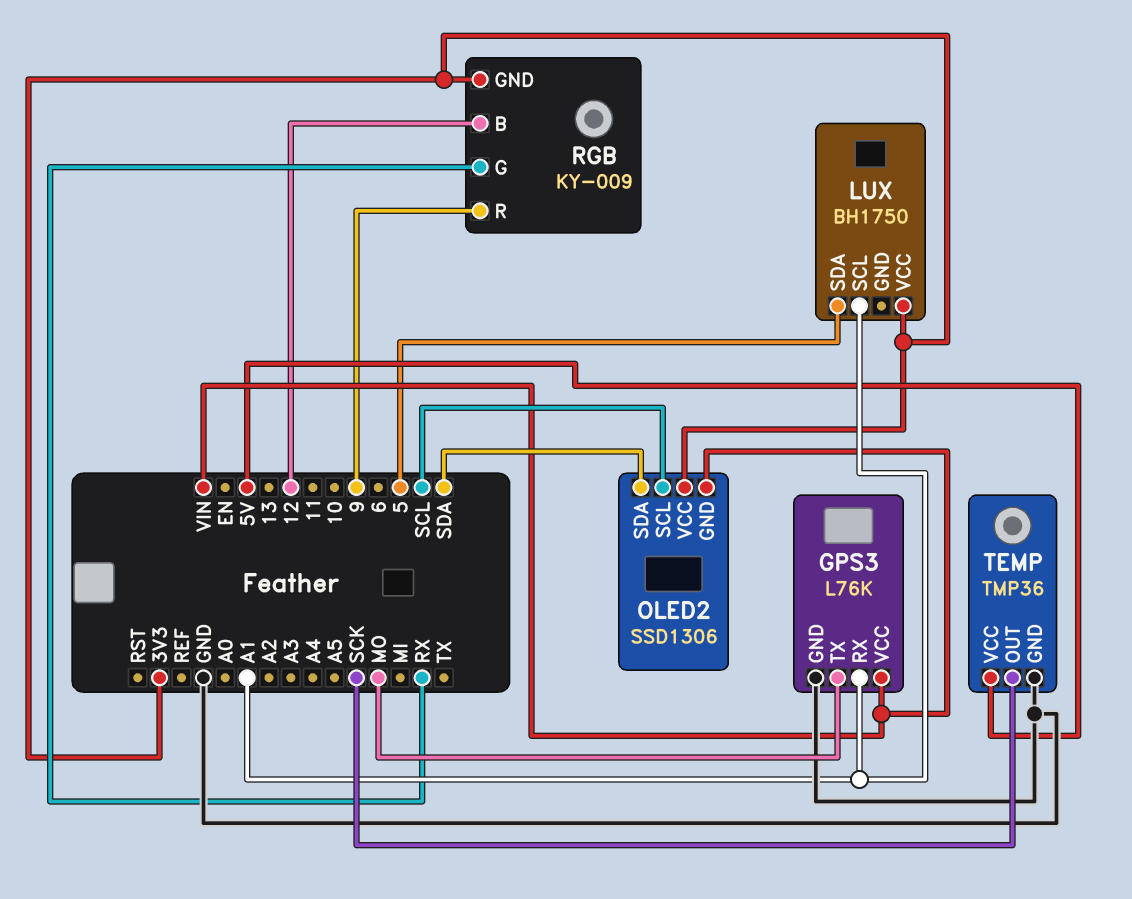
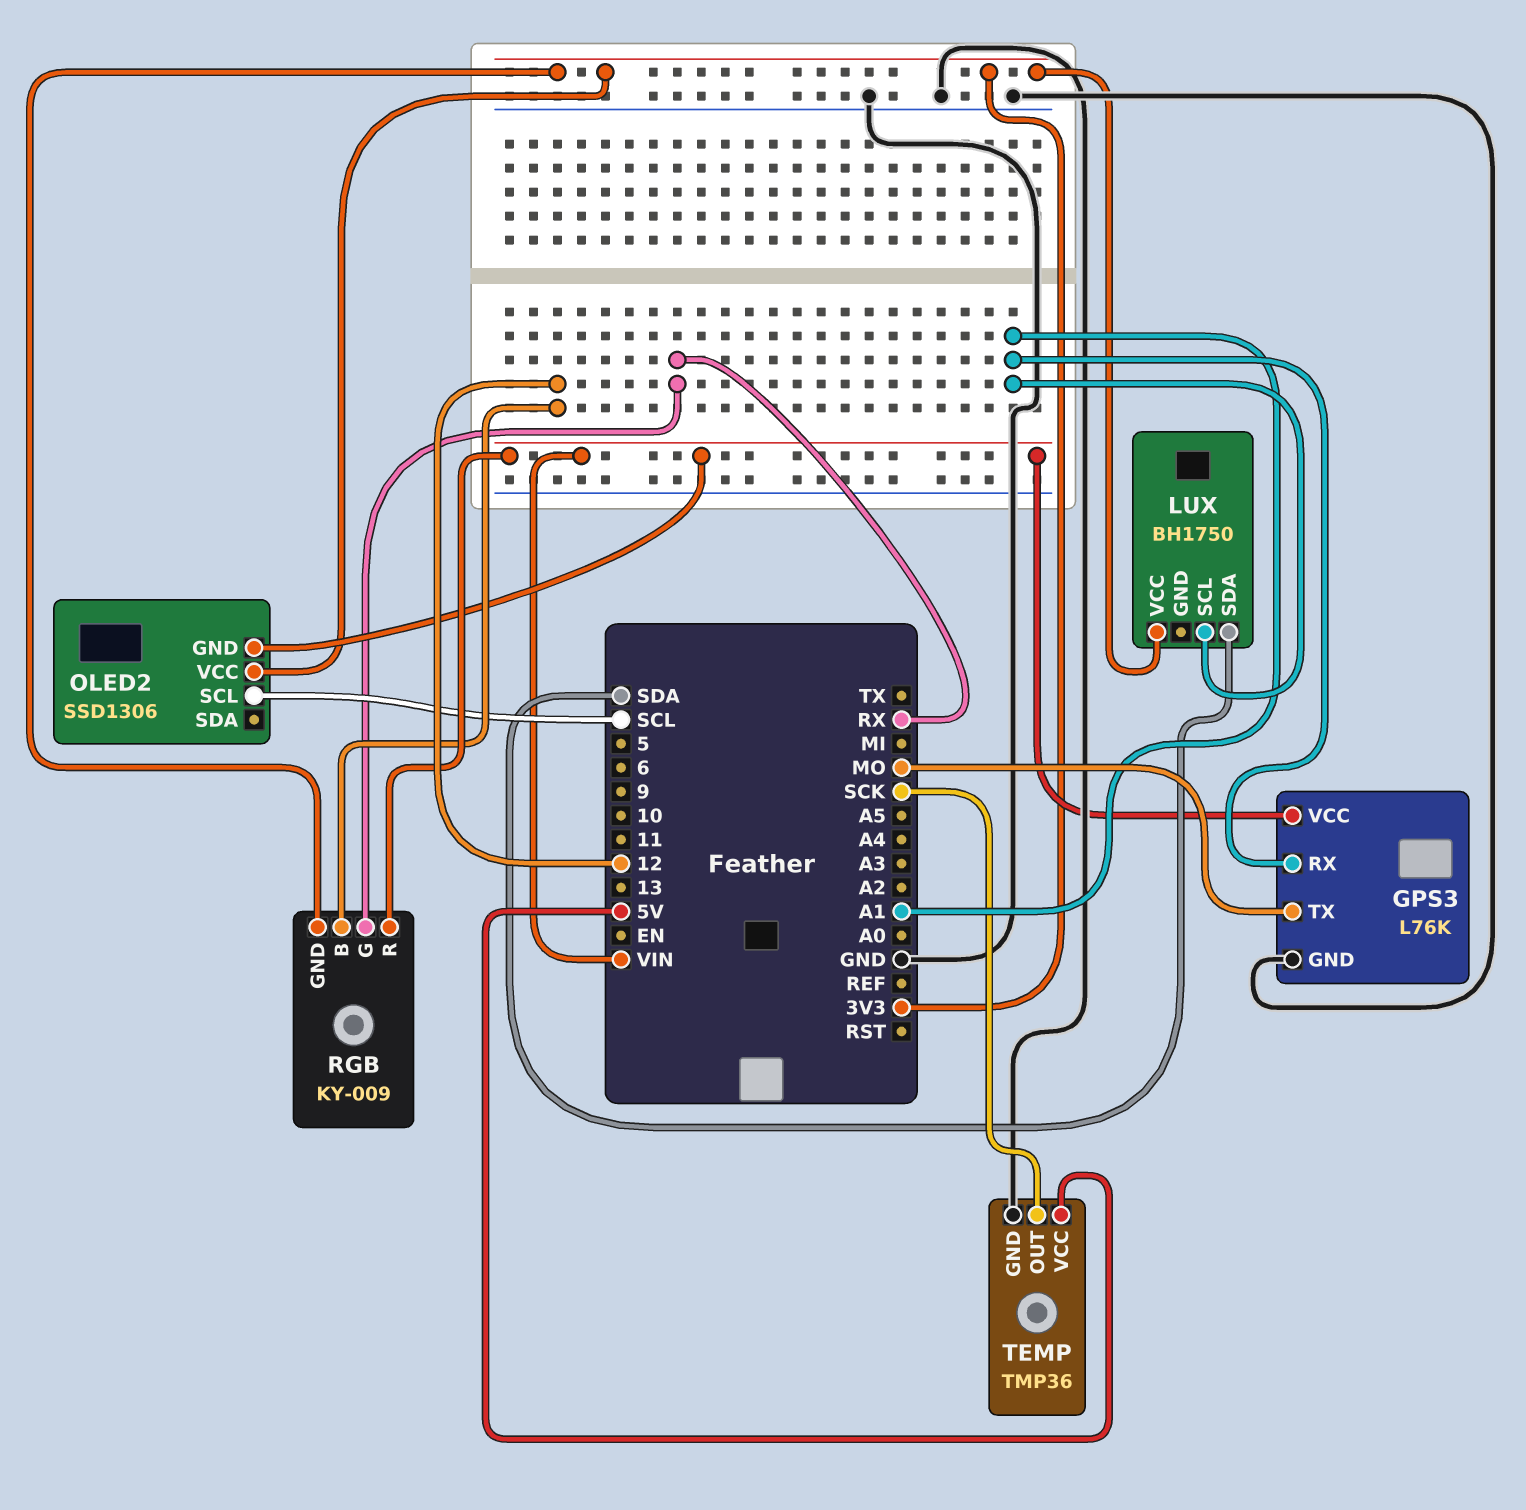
LUX pin SDA: 5 -> SDA
OLED2 pin SDA: SDA -> none
RGB pin R: 9 -> VIN

